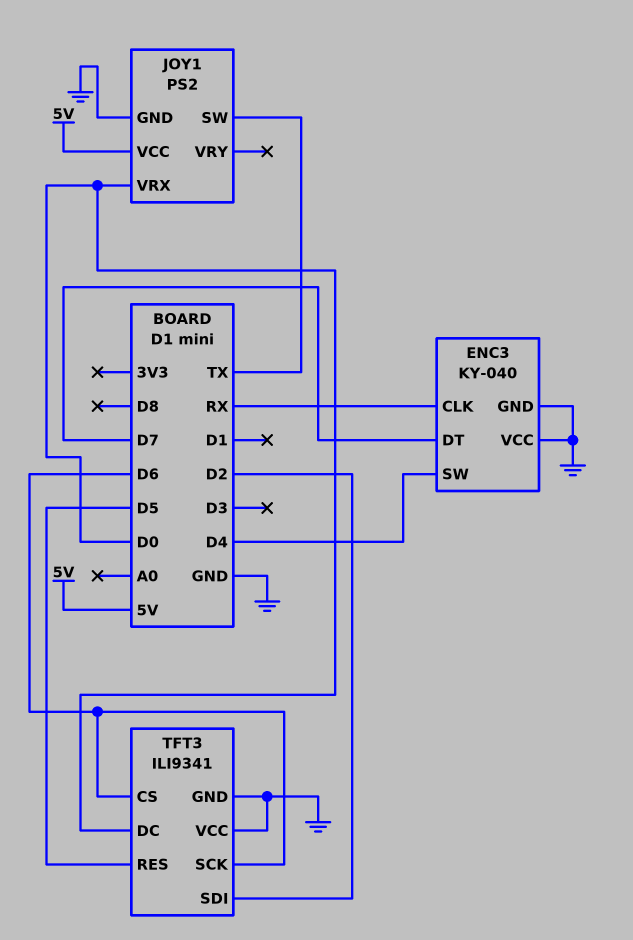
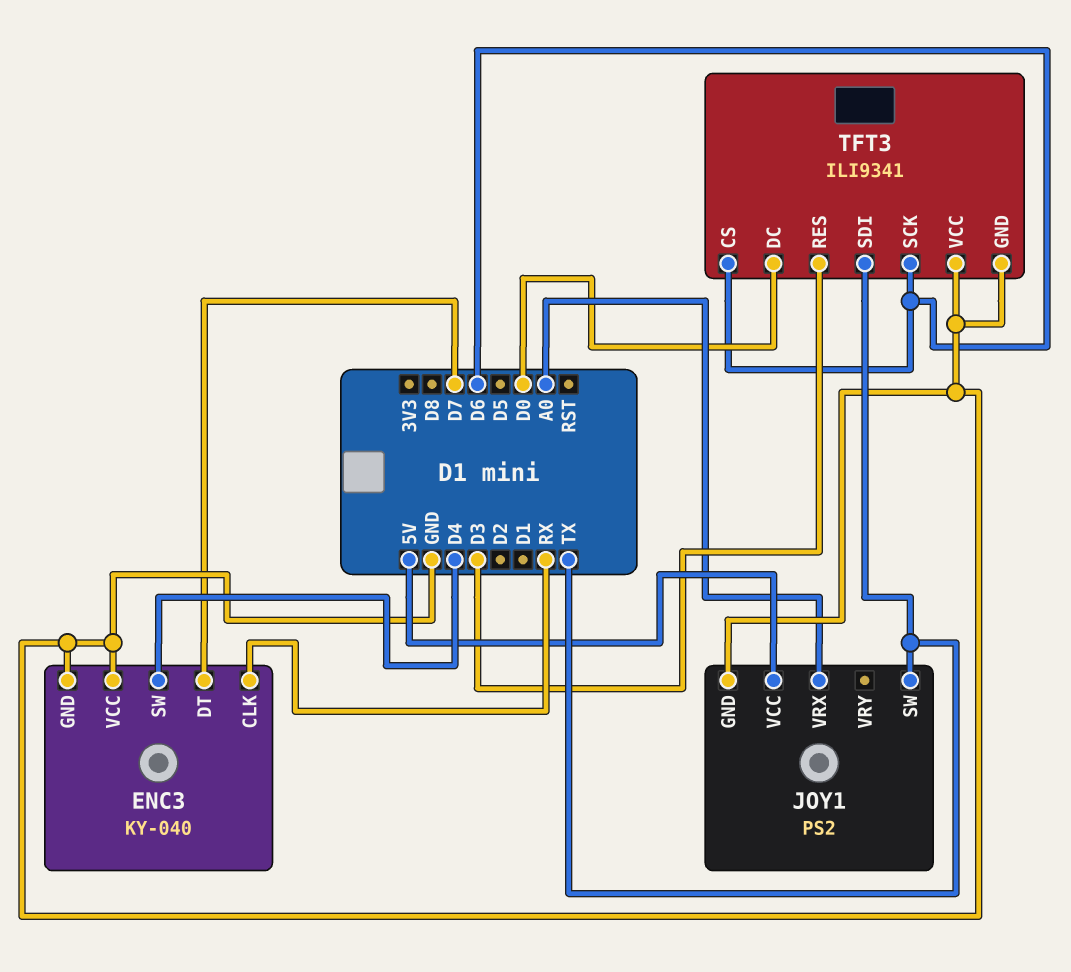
JOY1 pin VRX: D0 -> A0
TFT3 pin RES: D5 -> D3
TFT3 pin SDI: D2 -> TX

